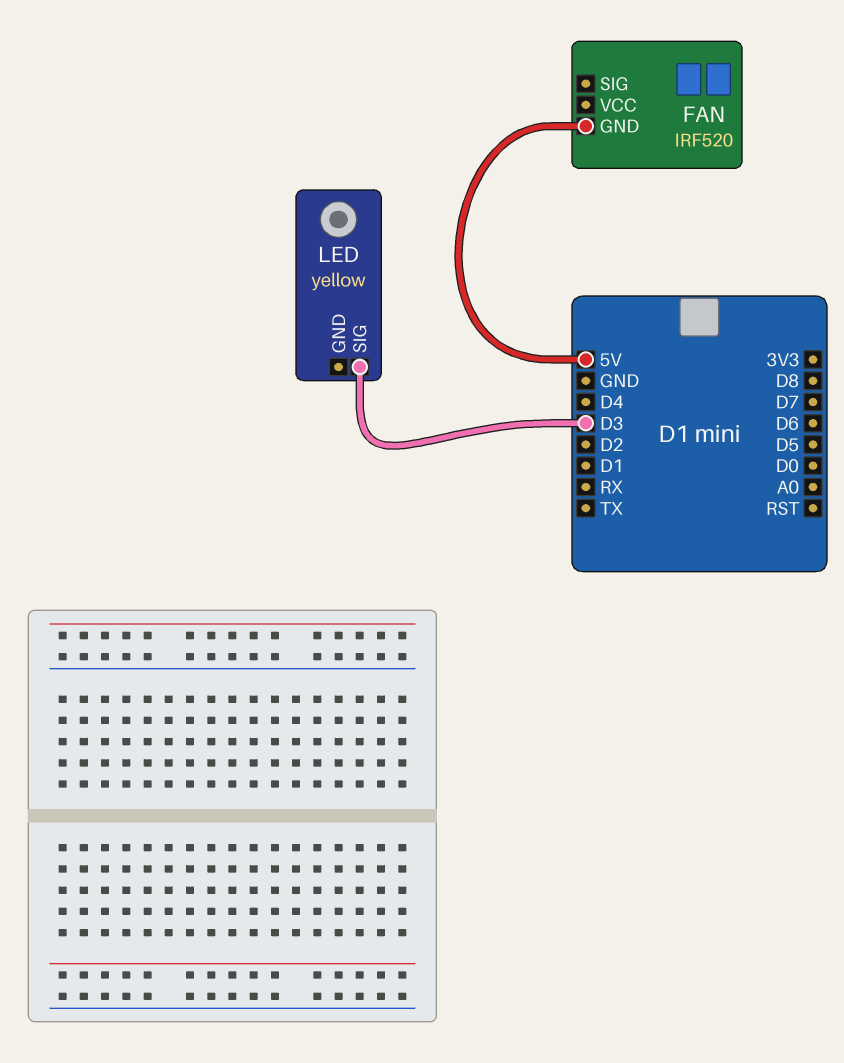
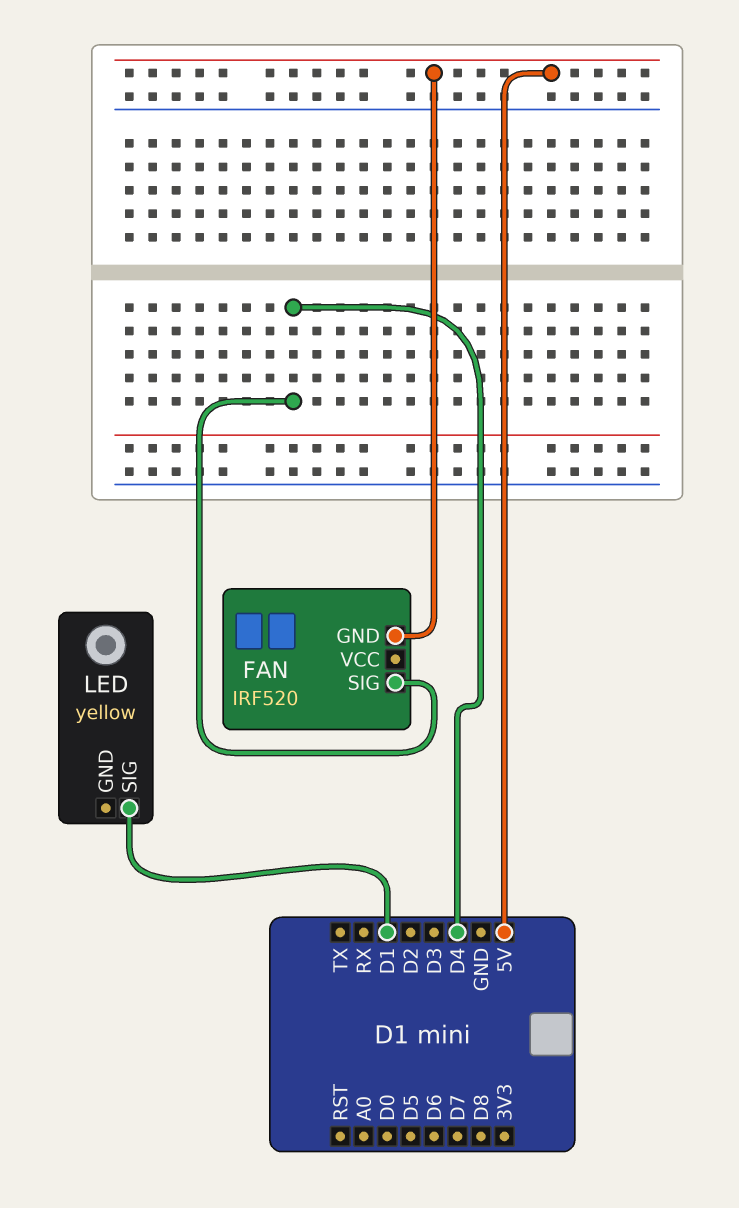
FAN pin SIG: none -> D4
LED pin SIG: D3 -> D1

